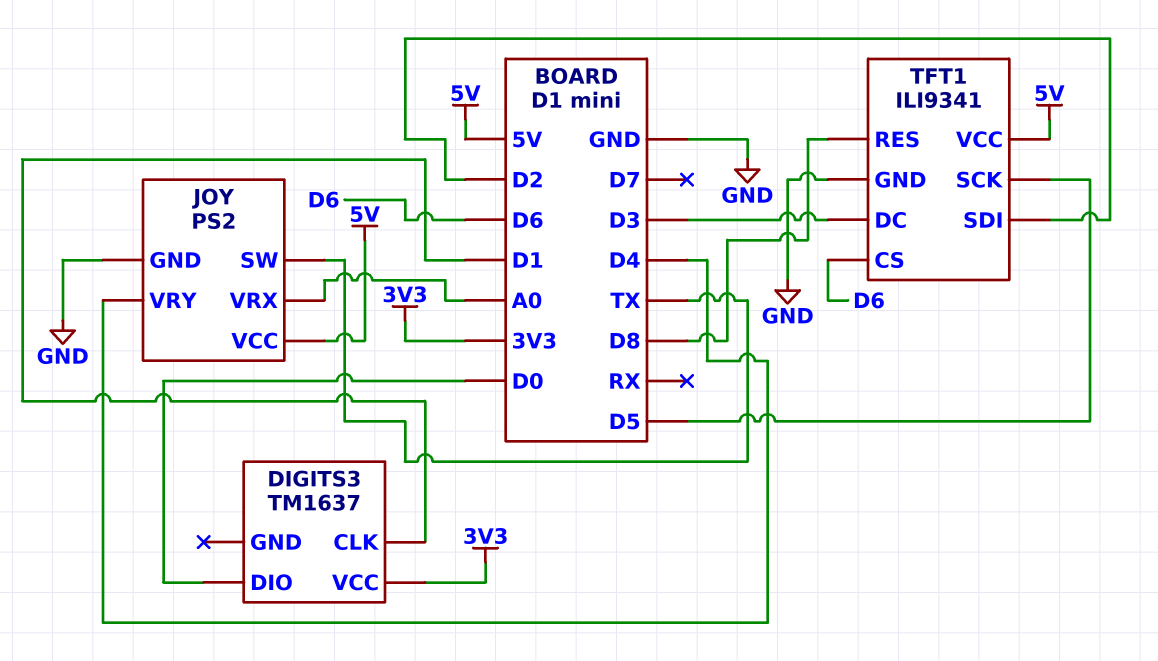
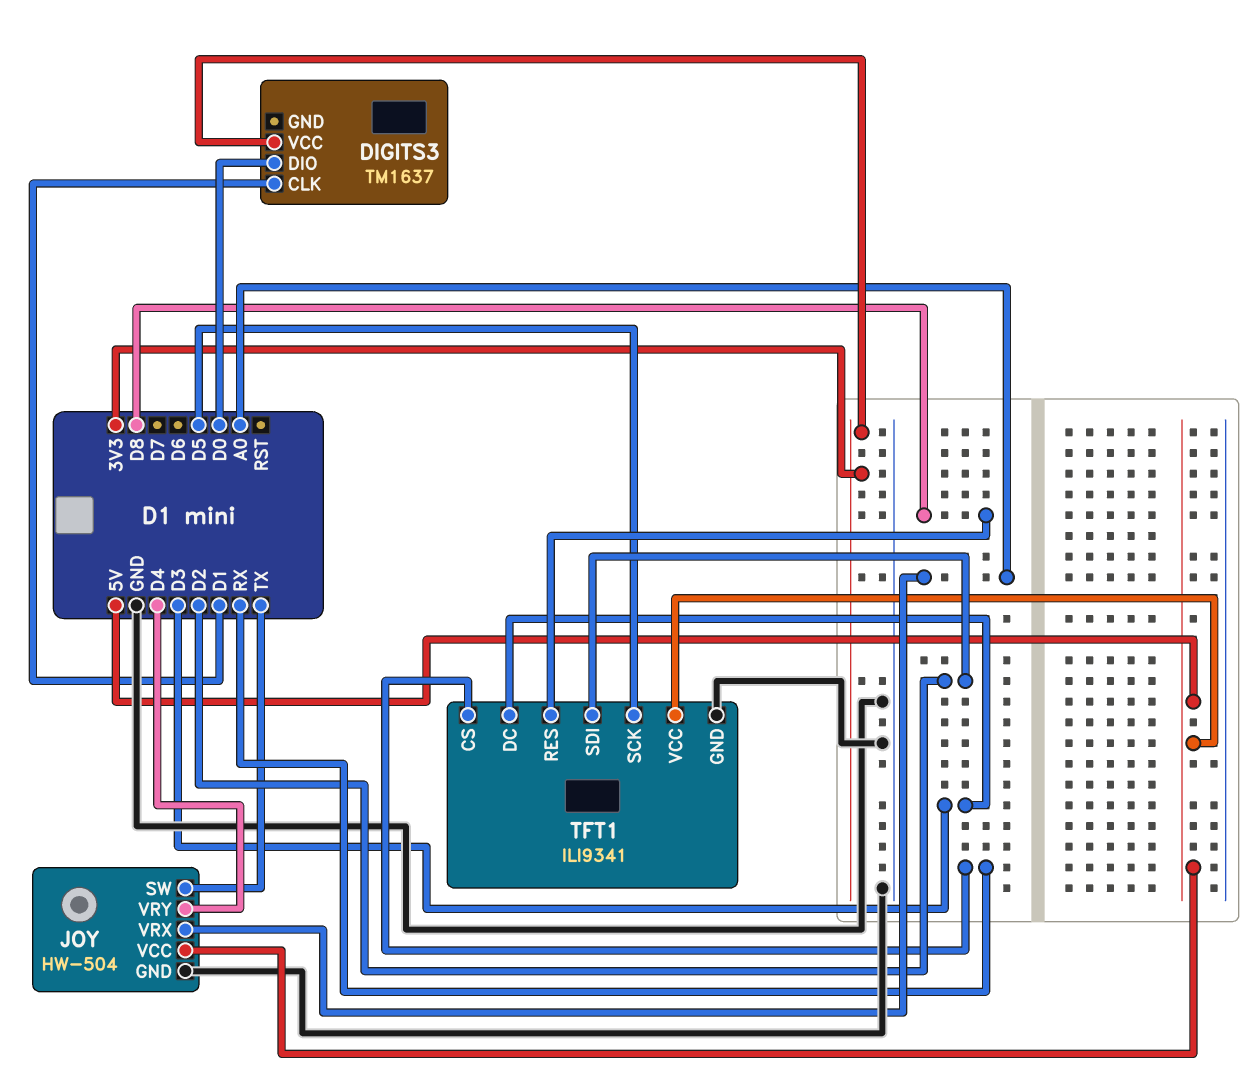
JOY: PS2 -> HW-504
TFT1 pin CS: D6 -> RX

